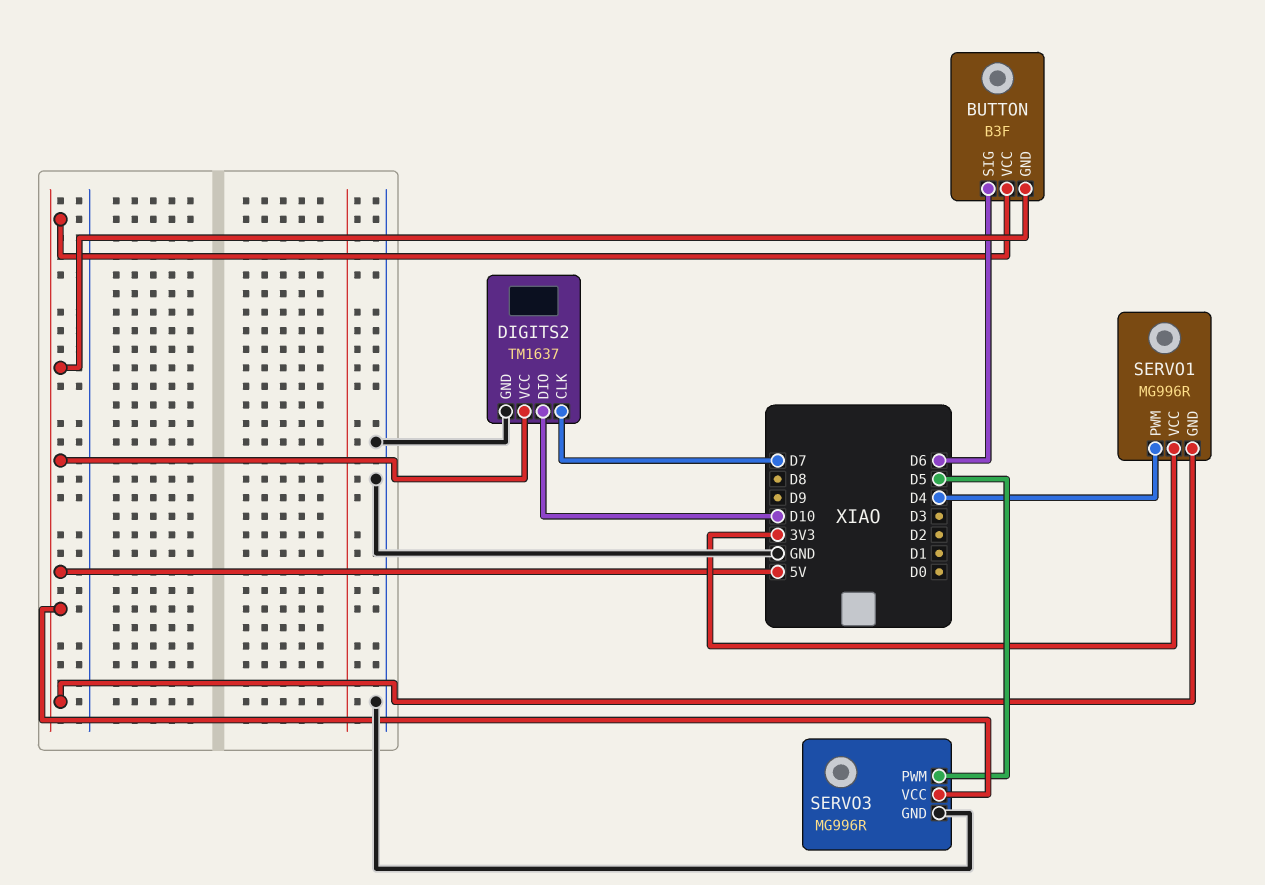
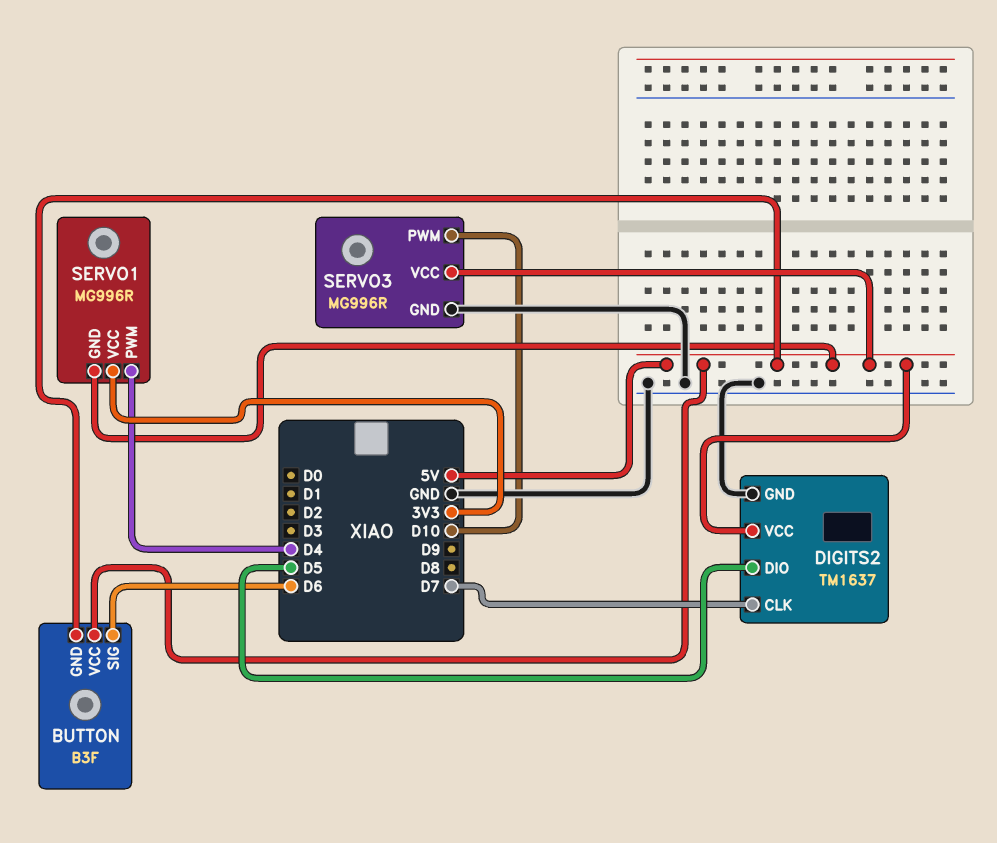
DIGITS2 pin DIO: D10 -> D5
SERVO3 pin PWM: D5 -> D10

